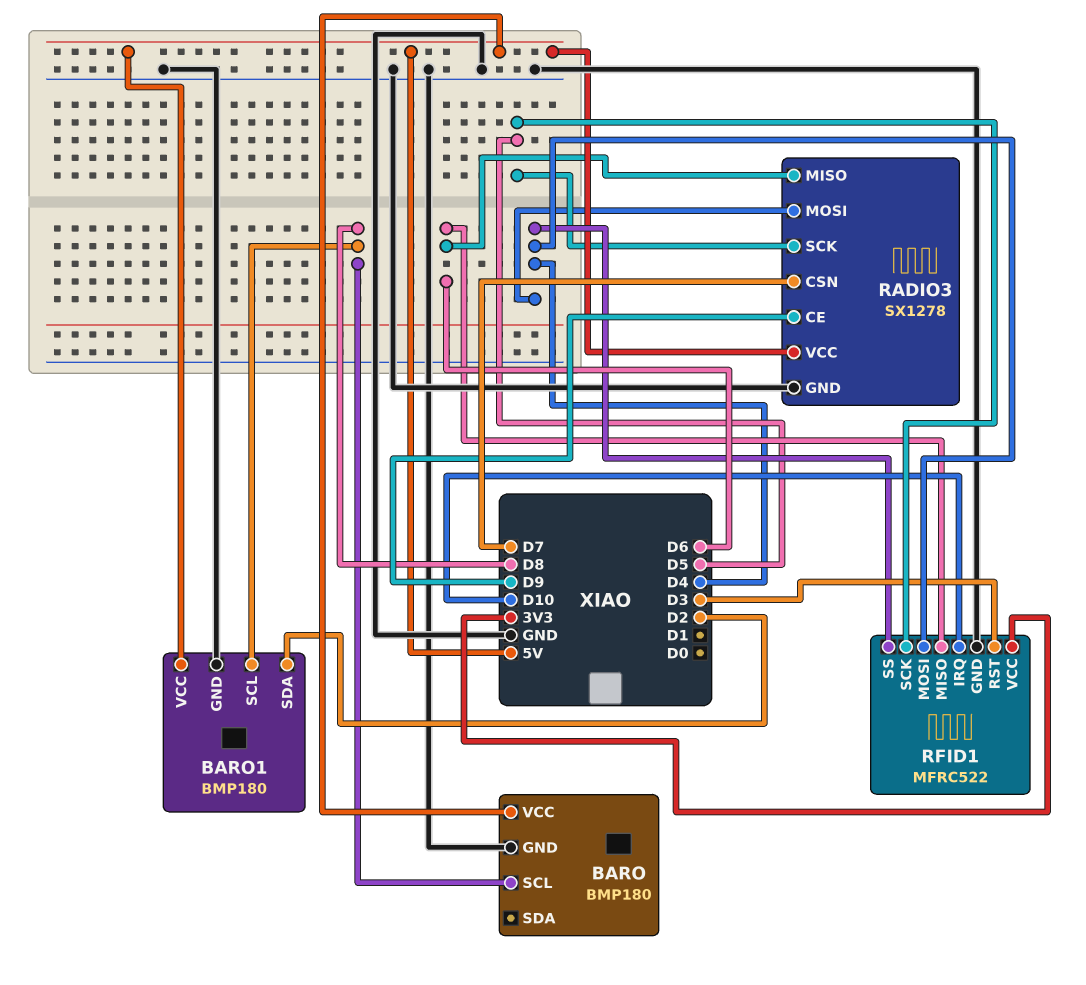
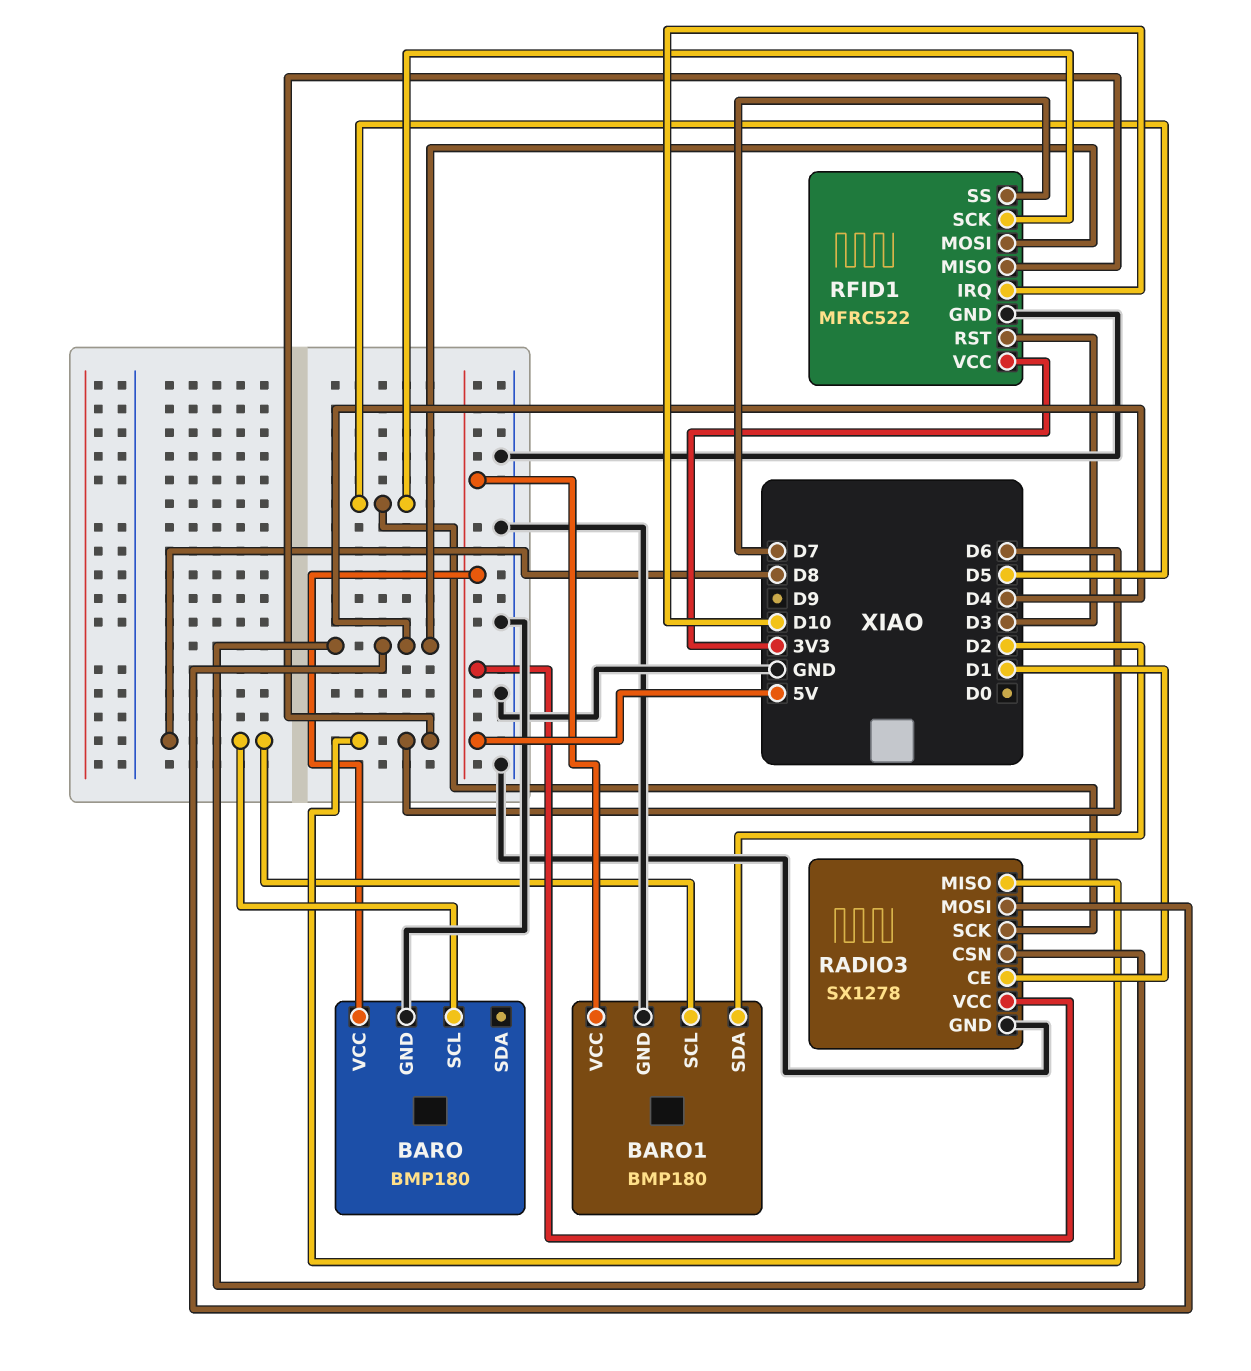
RADIO3 pin CE: D9 -> D1
RADIO3 pin CSN: D7 -> D4
RFID1 pin SS: D4 -> D7

